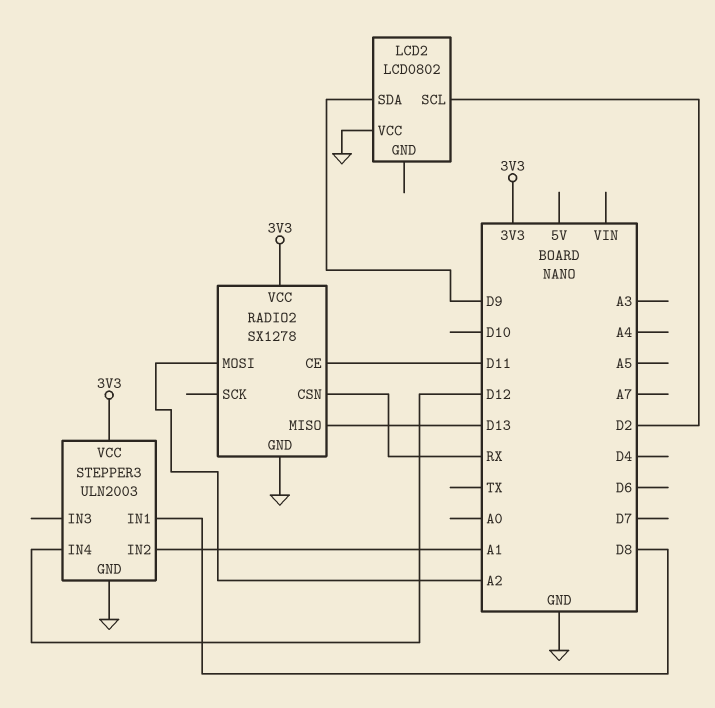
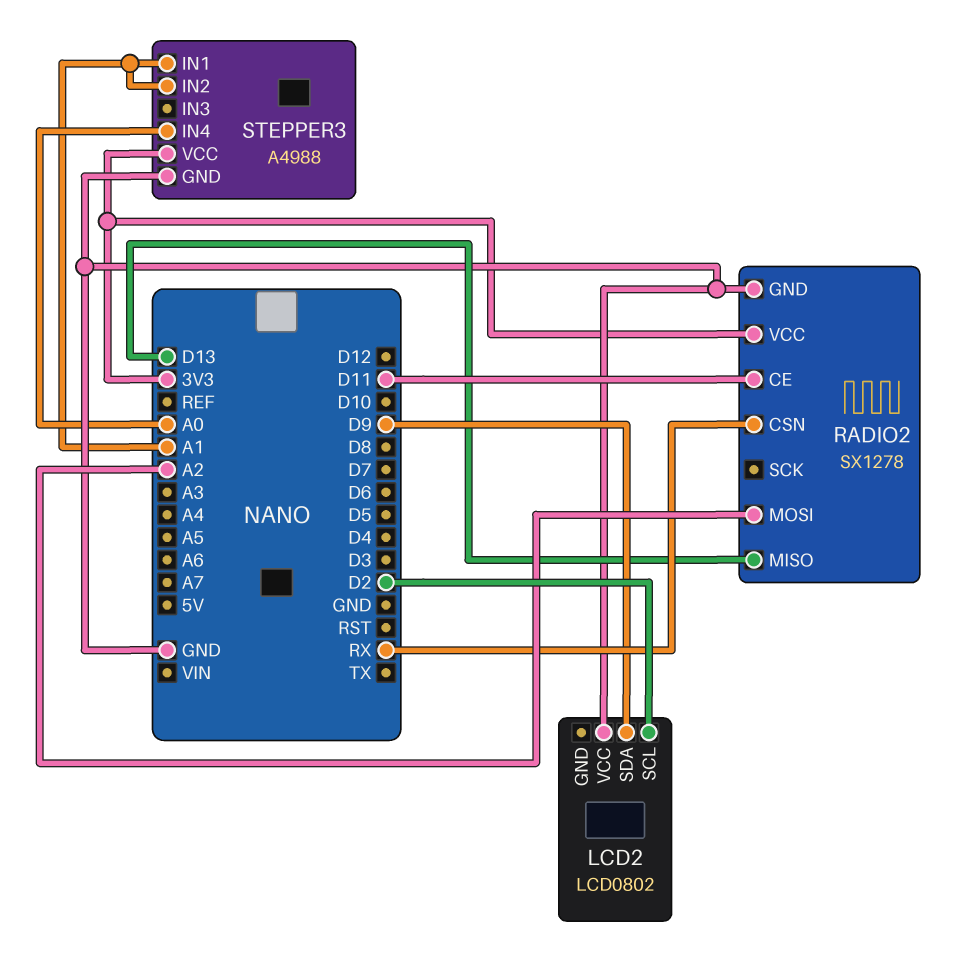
STEPPER3: ULN2003 -> A4988
STEPPER3 pin IN1: D8 -> A1
STEPPER3 pin IN4: D12 -> A0

